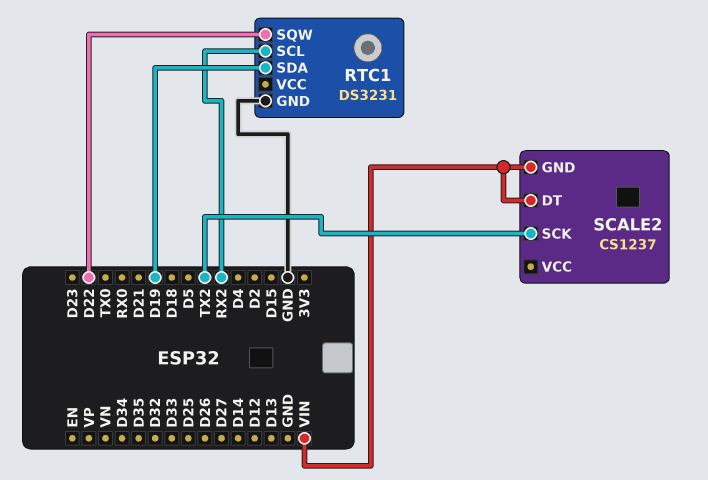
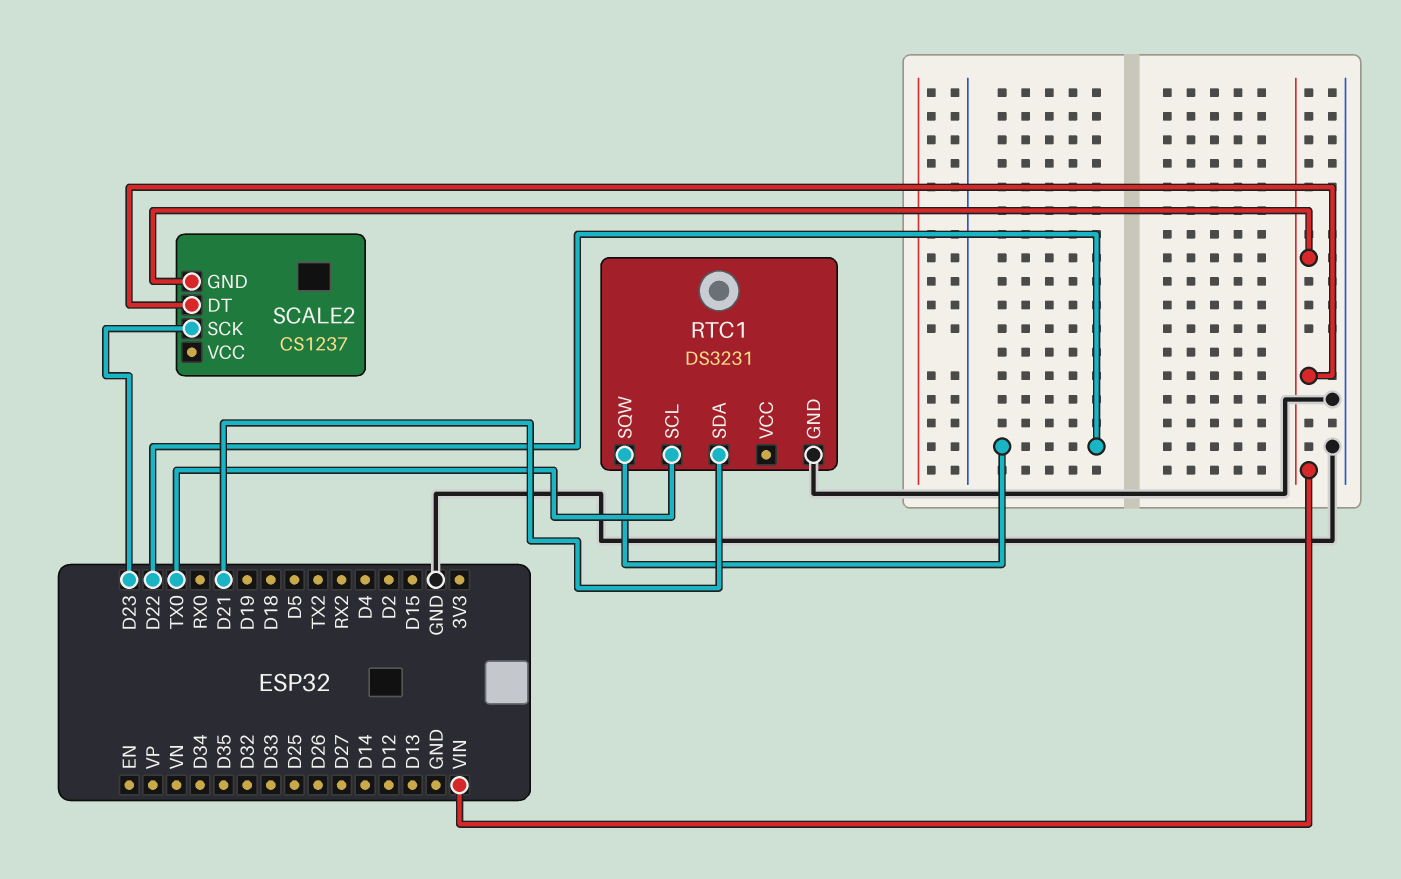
RTC1 pin SCL: RX2 -> TX0
RTC1 pin SDA: D19 -> D21
SCALE2 pin SCK: TX2 -> D23

